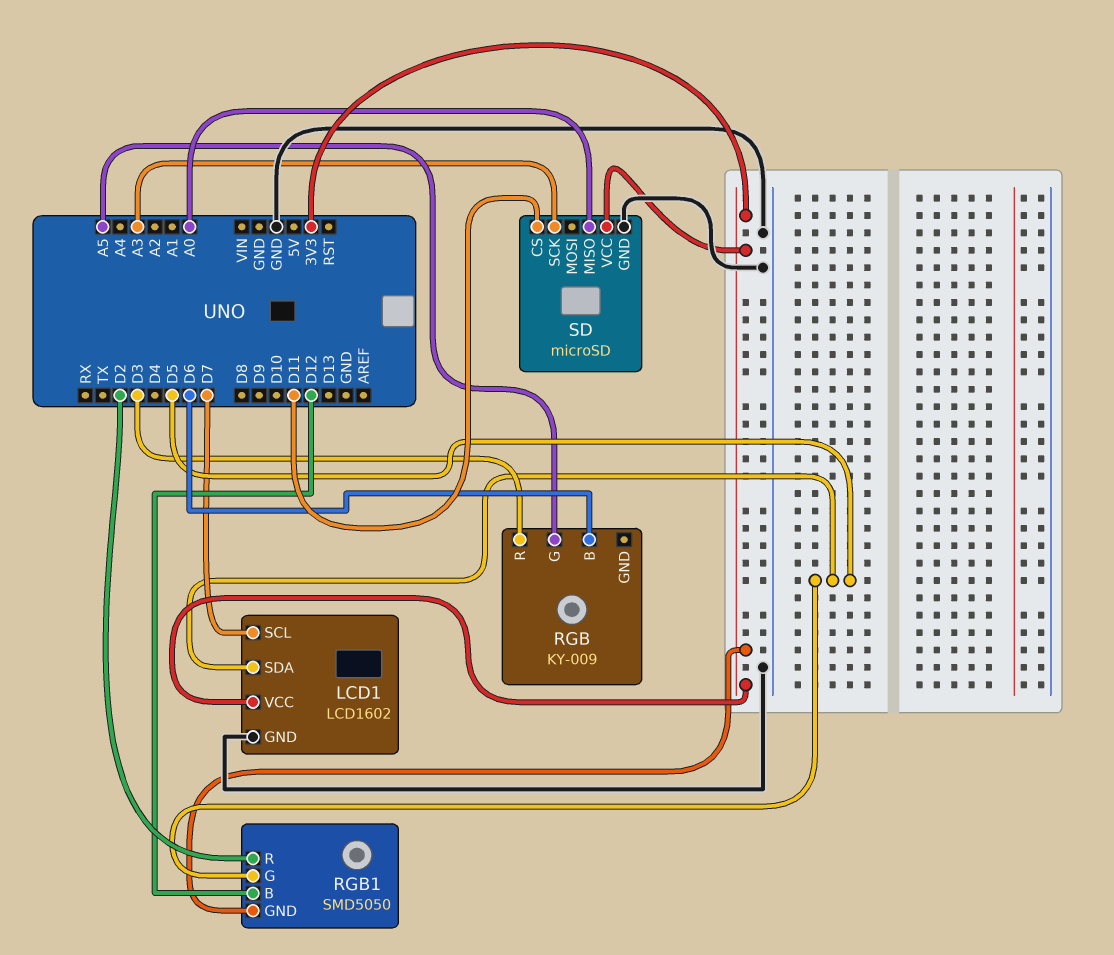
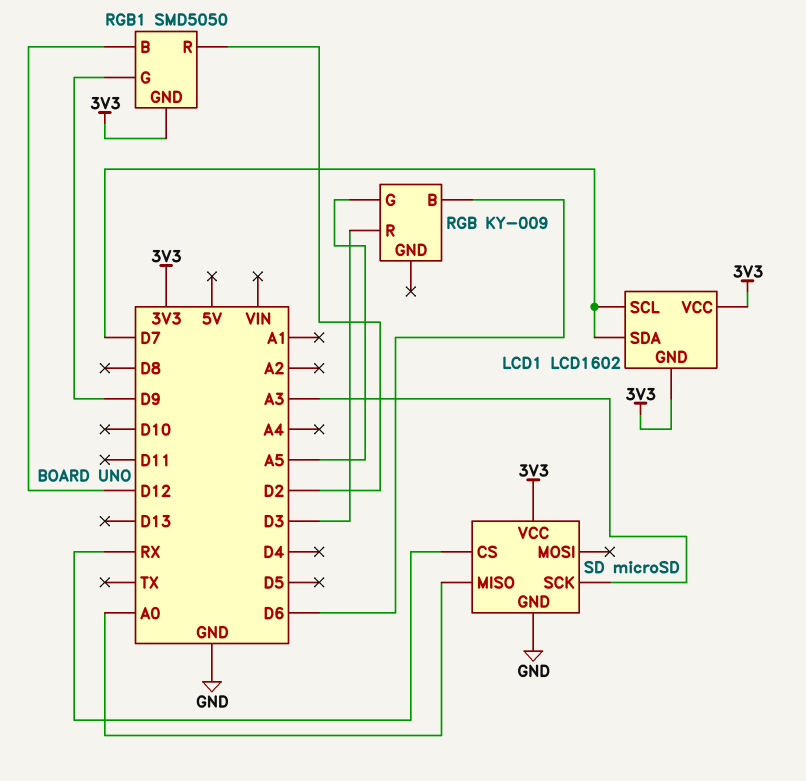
LCD1 pin GND: GND -> 3V3
LCD1 pin SDA: D5 -> D7
RGB1 pin G: D5 -> D9
SD pin CS: D11 -> RX

